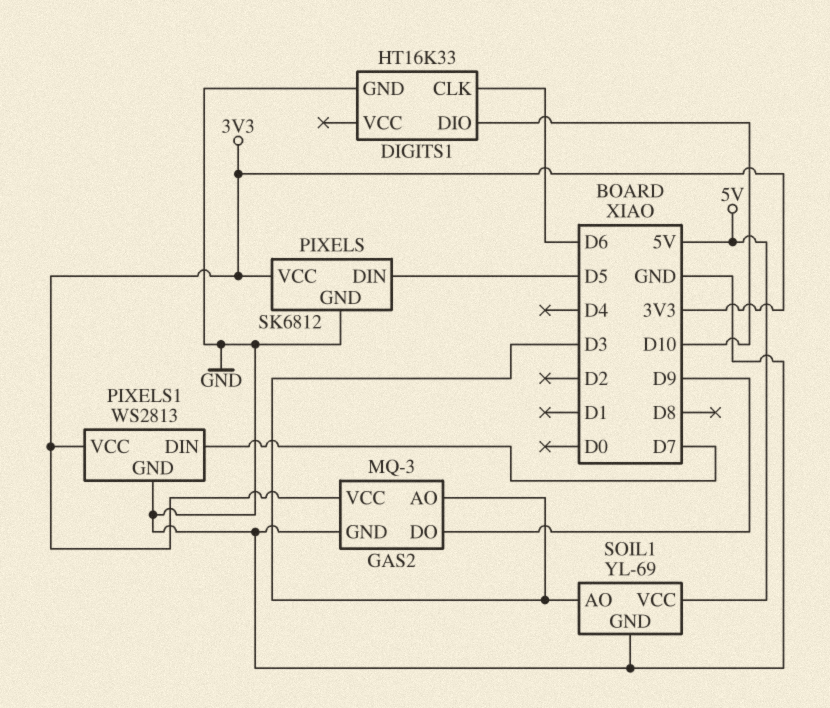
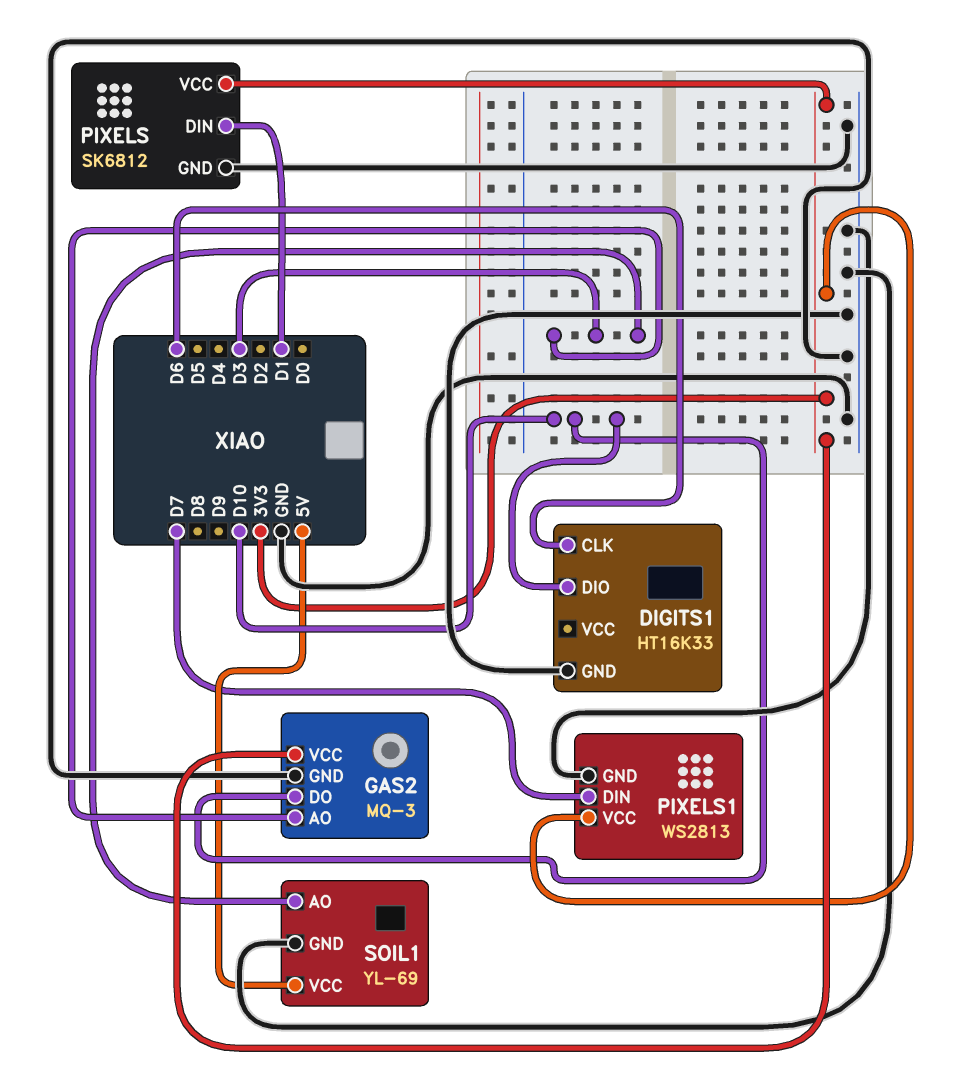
GAS2 pin DO: D9 -> D10
PIXELS pin DIN: D5 -> D1

